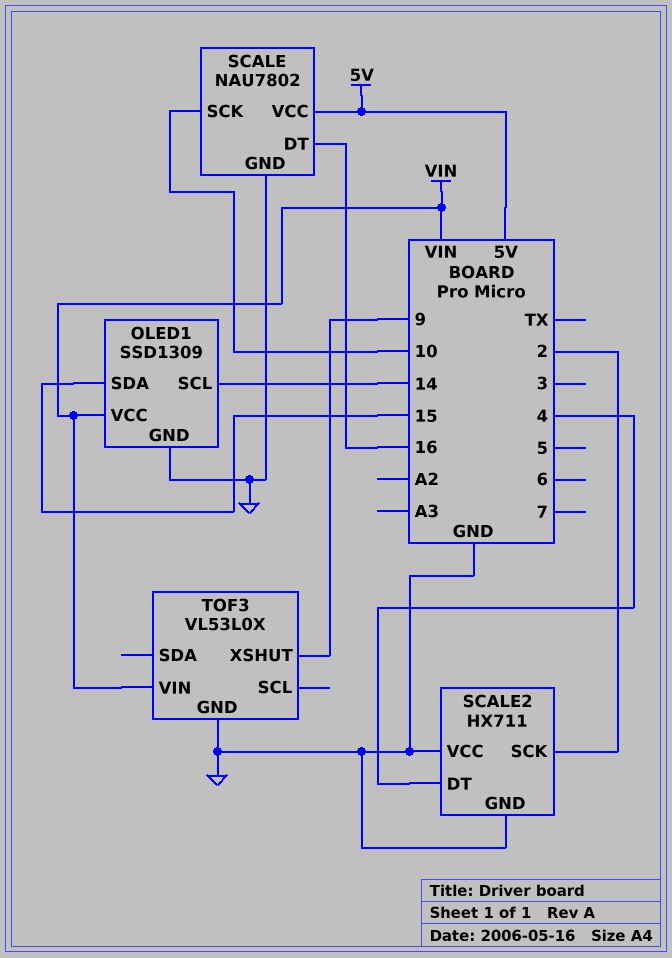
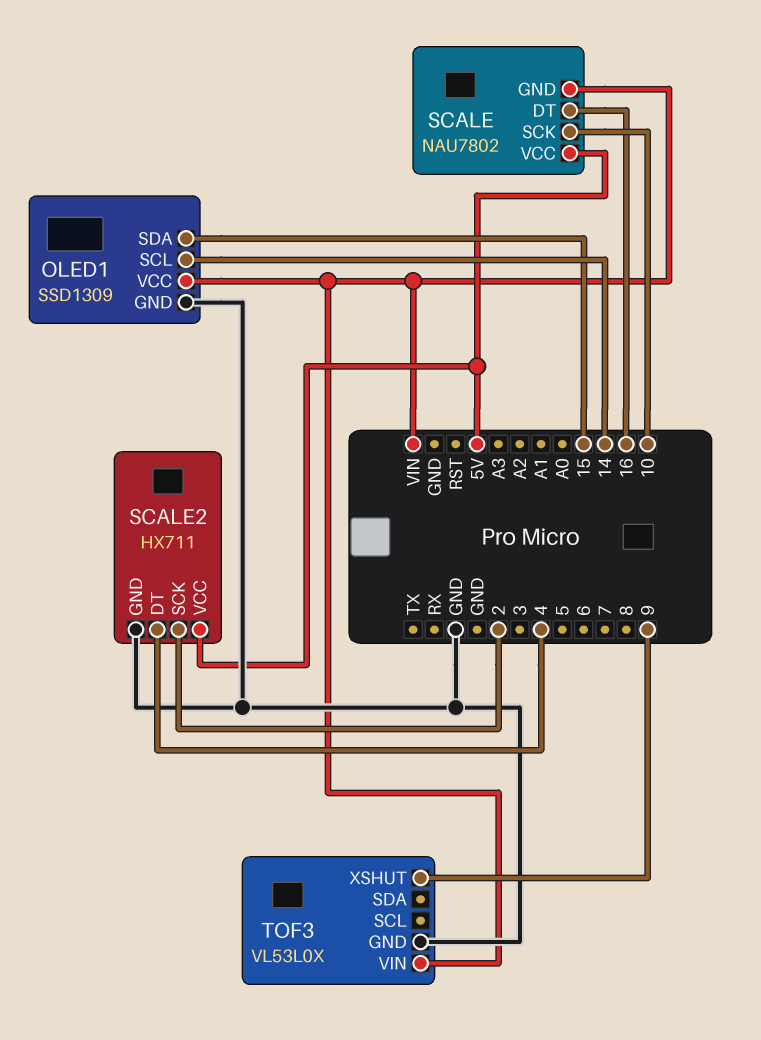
SCALE pin GND: GND -> VIN
SCALE2 pin VCC: GND -> 5V

